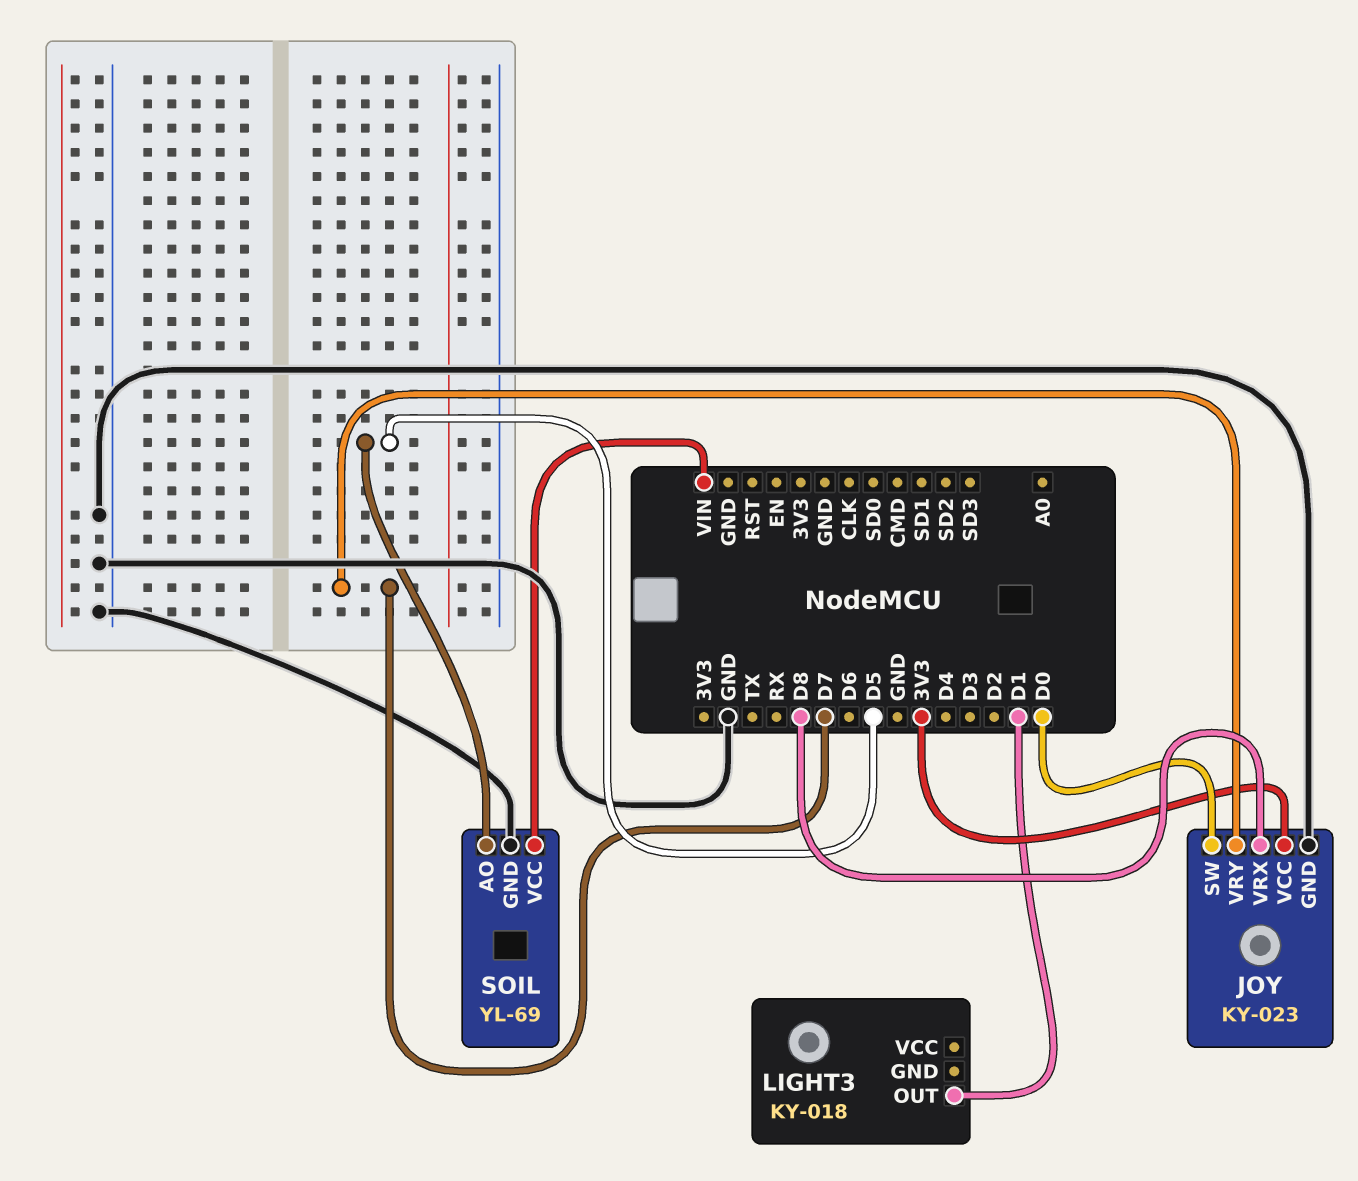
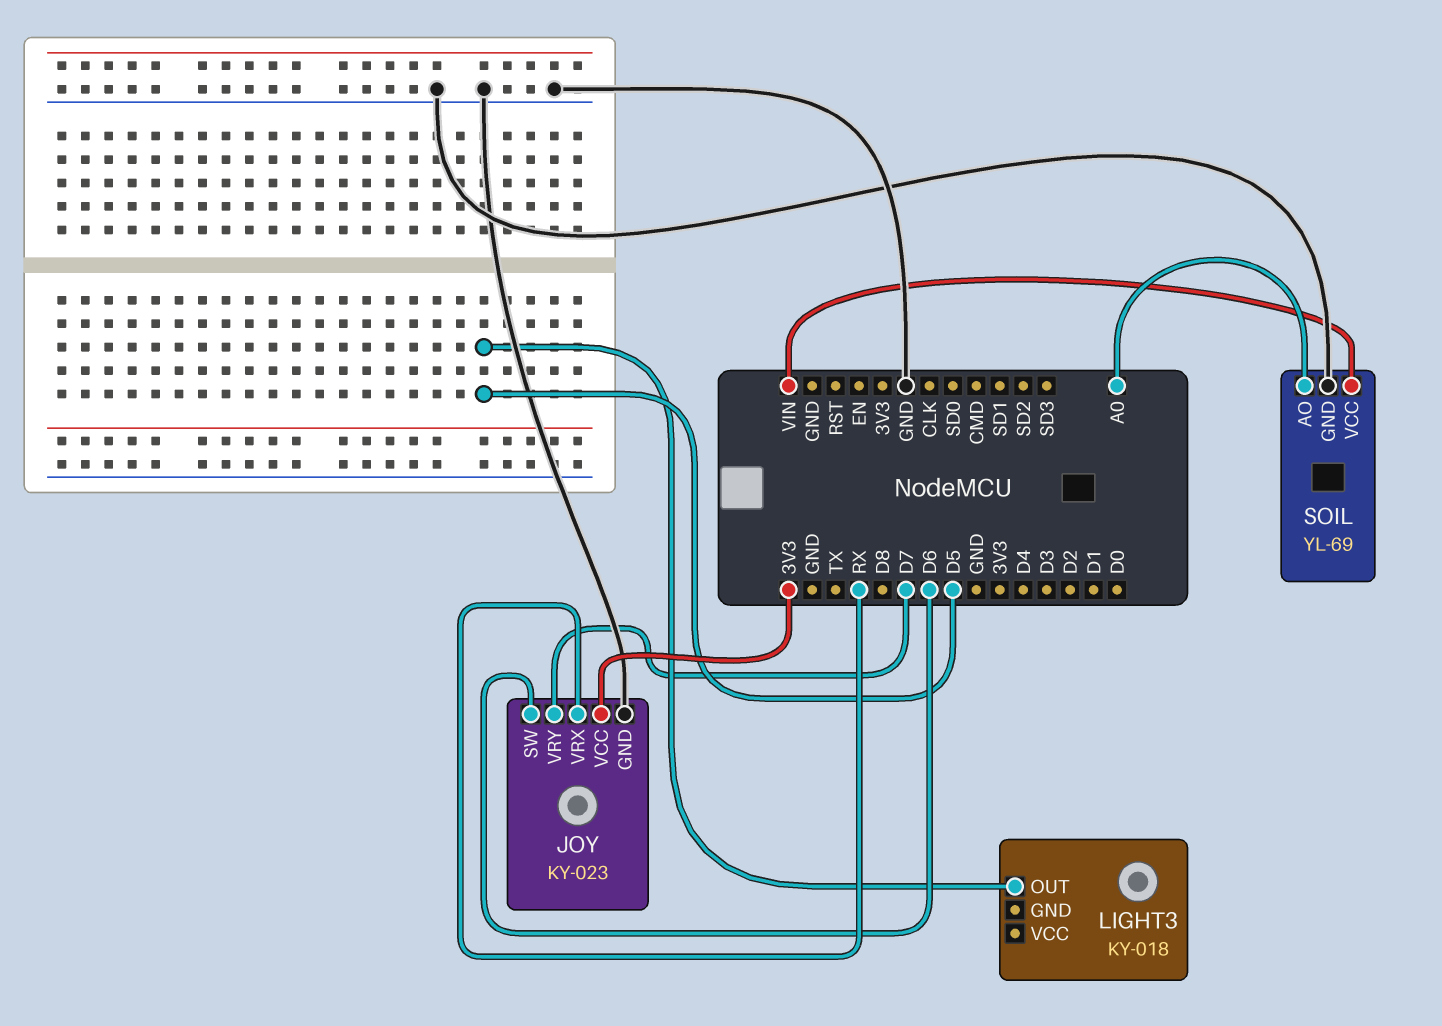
JOY pin SW: D0 -> D6
JOY pin VRX: D8 -> RX
LIGHT3 pin OUT: D1 -> D5
SOIL pin AO: D5 -> A0

